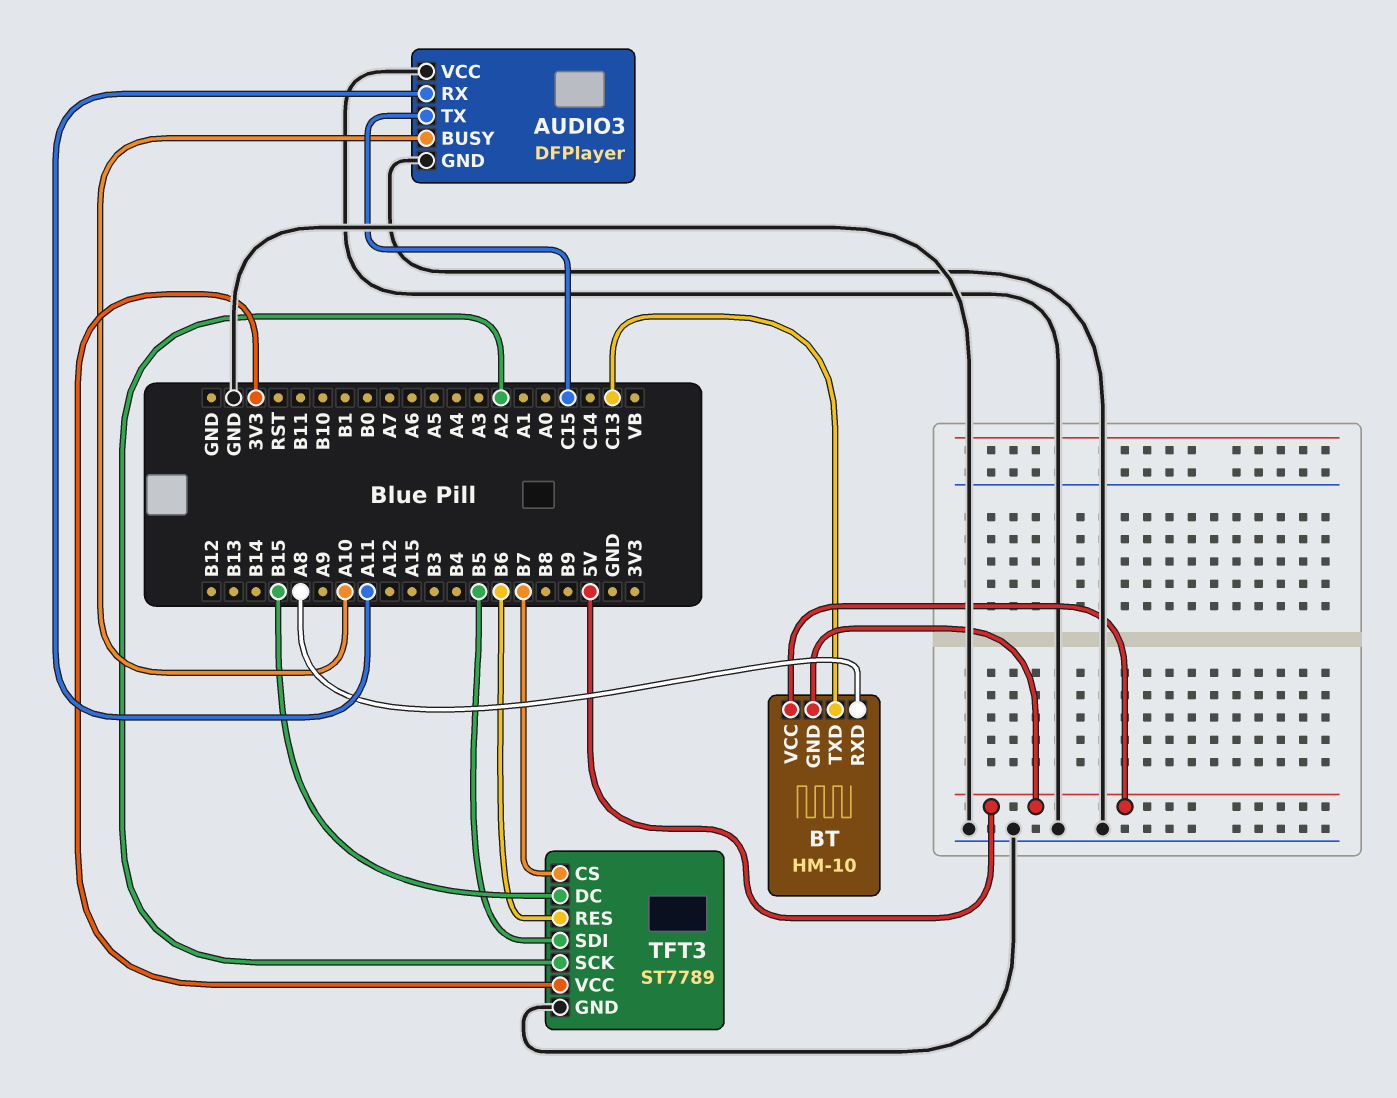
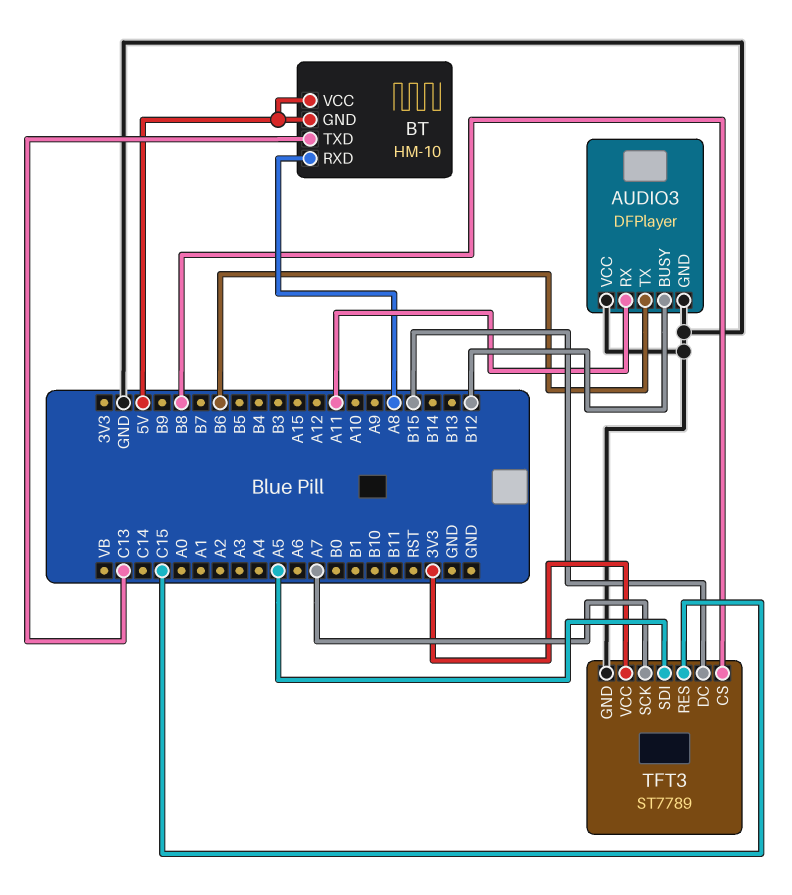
AUDIO3 pin BUSY: A10 -> B12
AUDIO3 pin TX: C15 -> B6
TFT3 pin CS: B7 -> B8
TFT3 pin RES: B6 -> C15
TFT3 pin SCK: A2 -> A7
TFT3 pin SDI: B5 -> A5

